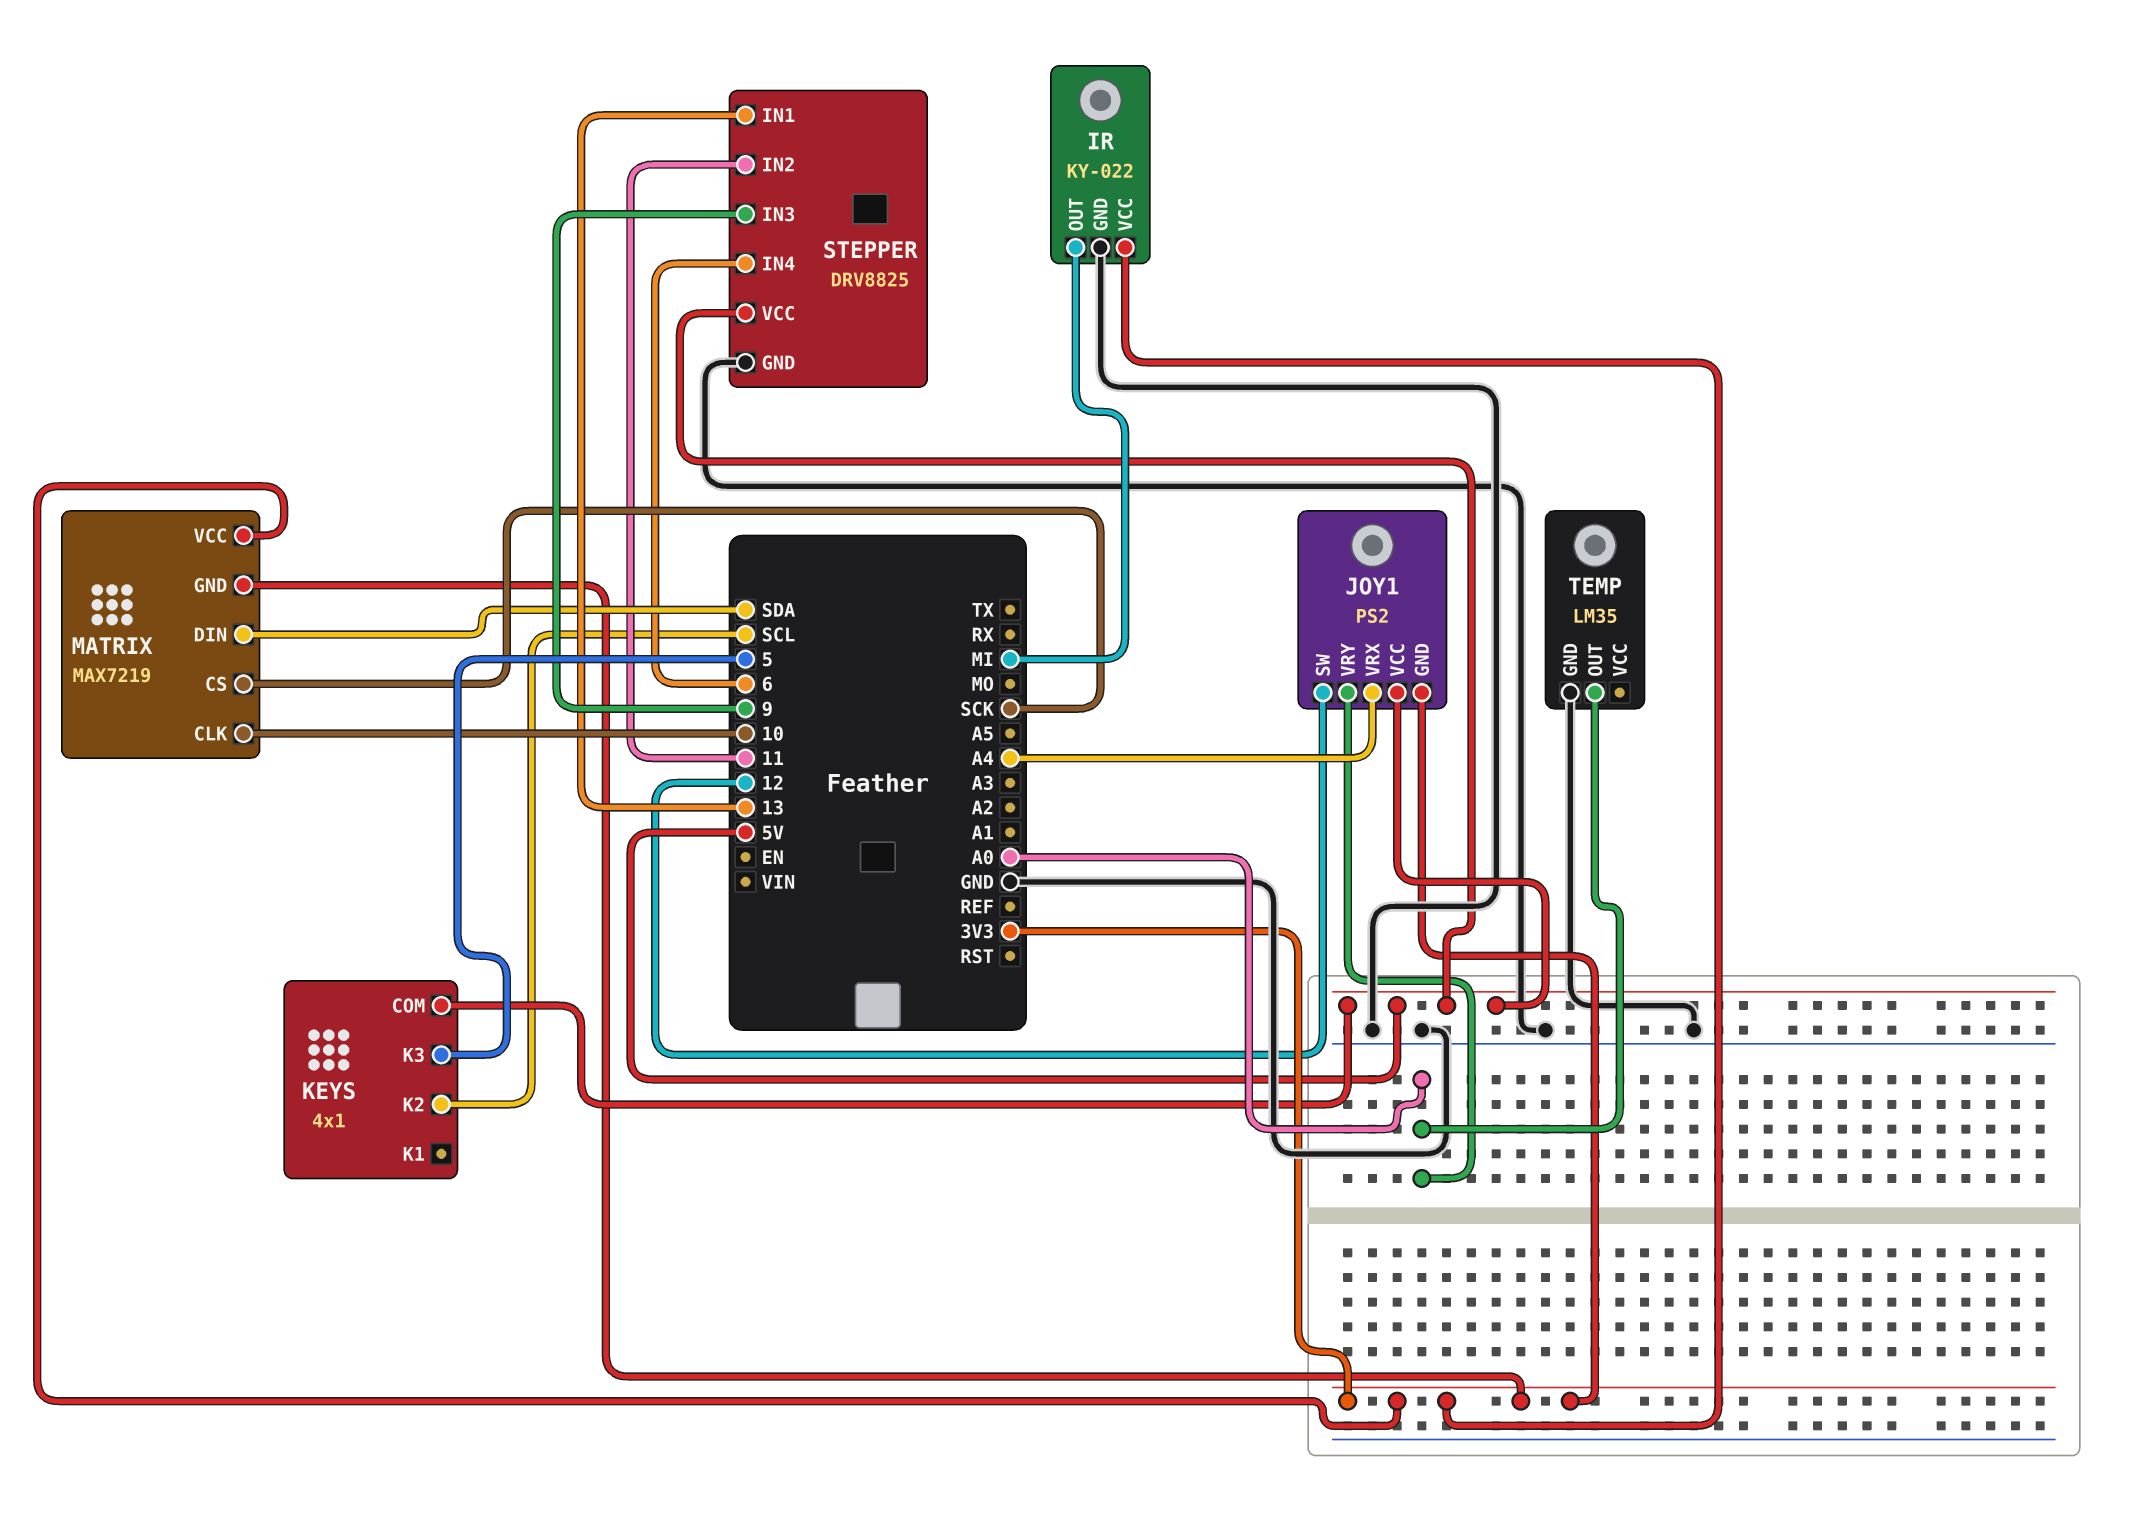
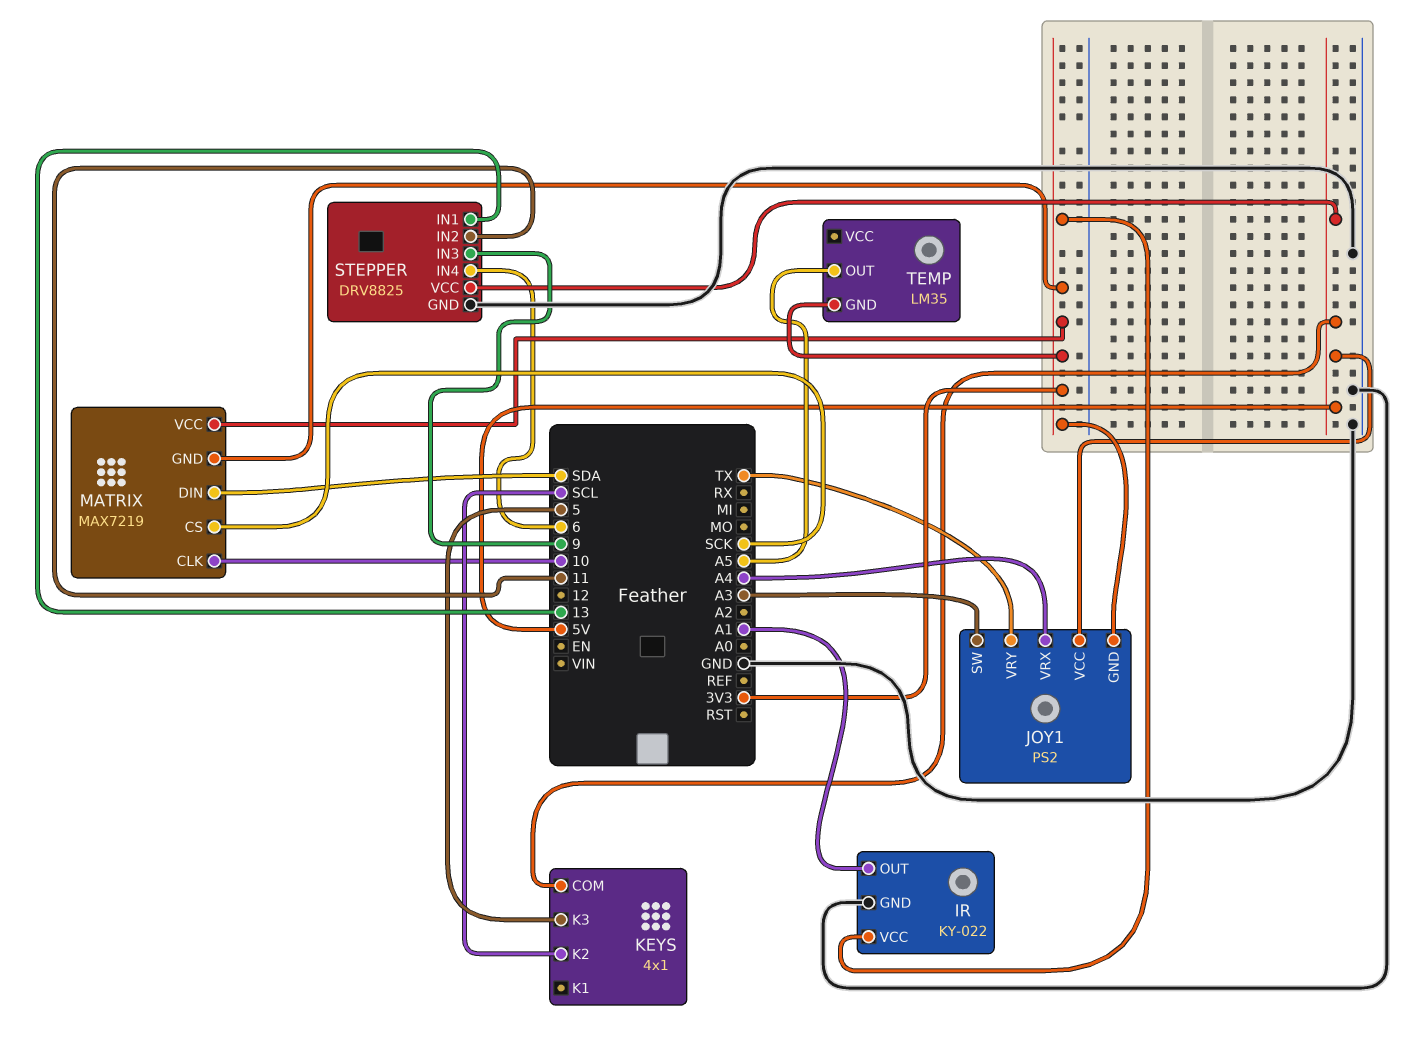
IR pin OUT: MI -> A1
JOY1 pin SW: 12 -> A3
JOY1 pin VRY: A0 -> TX
TEMP pin GND: GND -> 3V3
TEMP pin OUT: A0 -> A5

